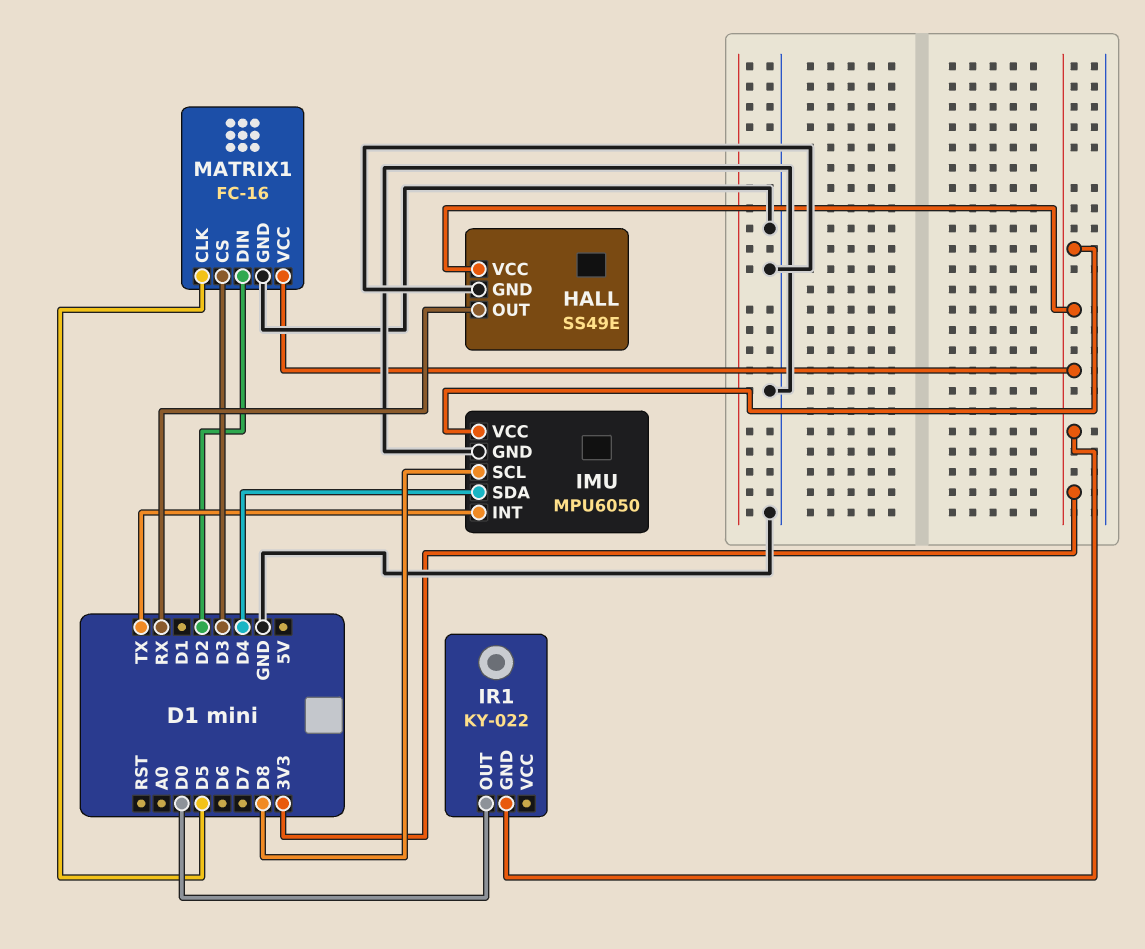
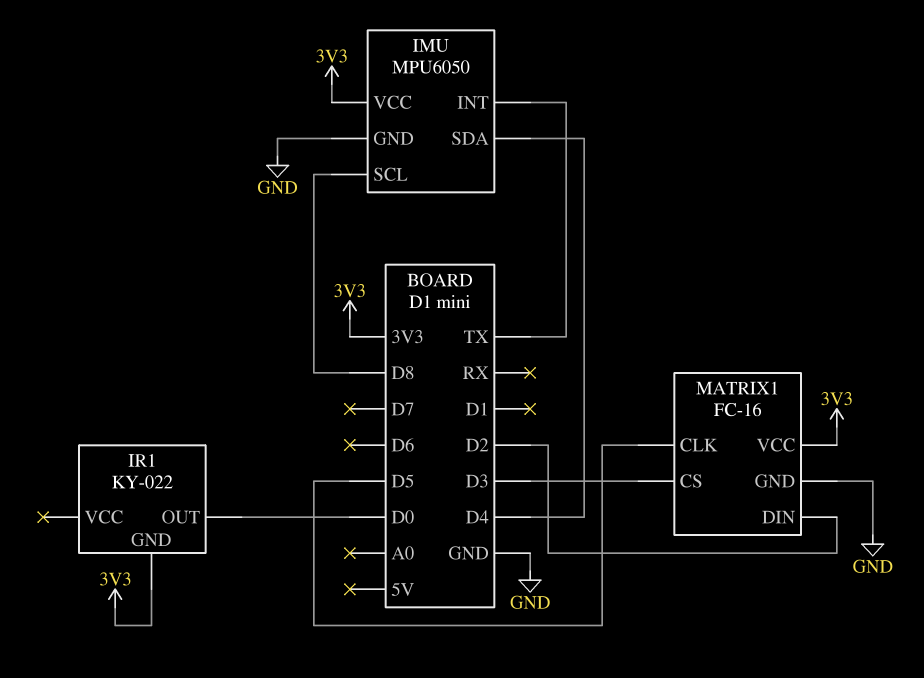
HALL: SS49E -> none
HALL pin GND: GND -> none
HALL pin OUT: RX -> none
HALL pin VCC: 3V3 -> none

